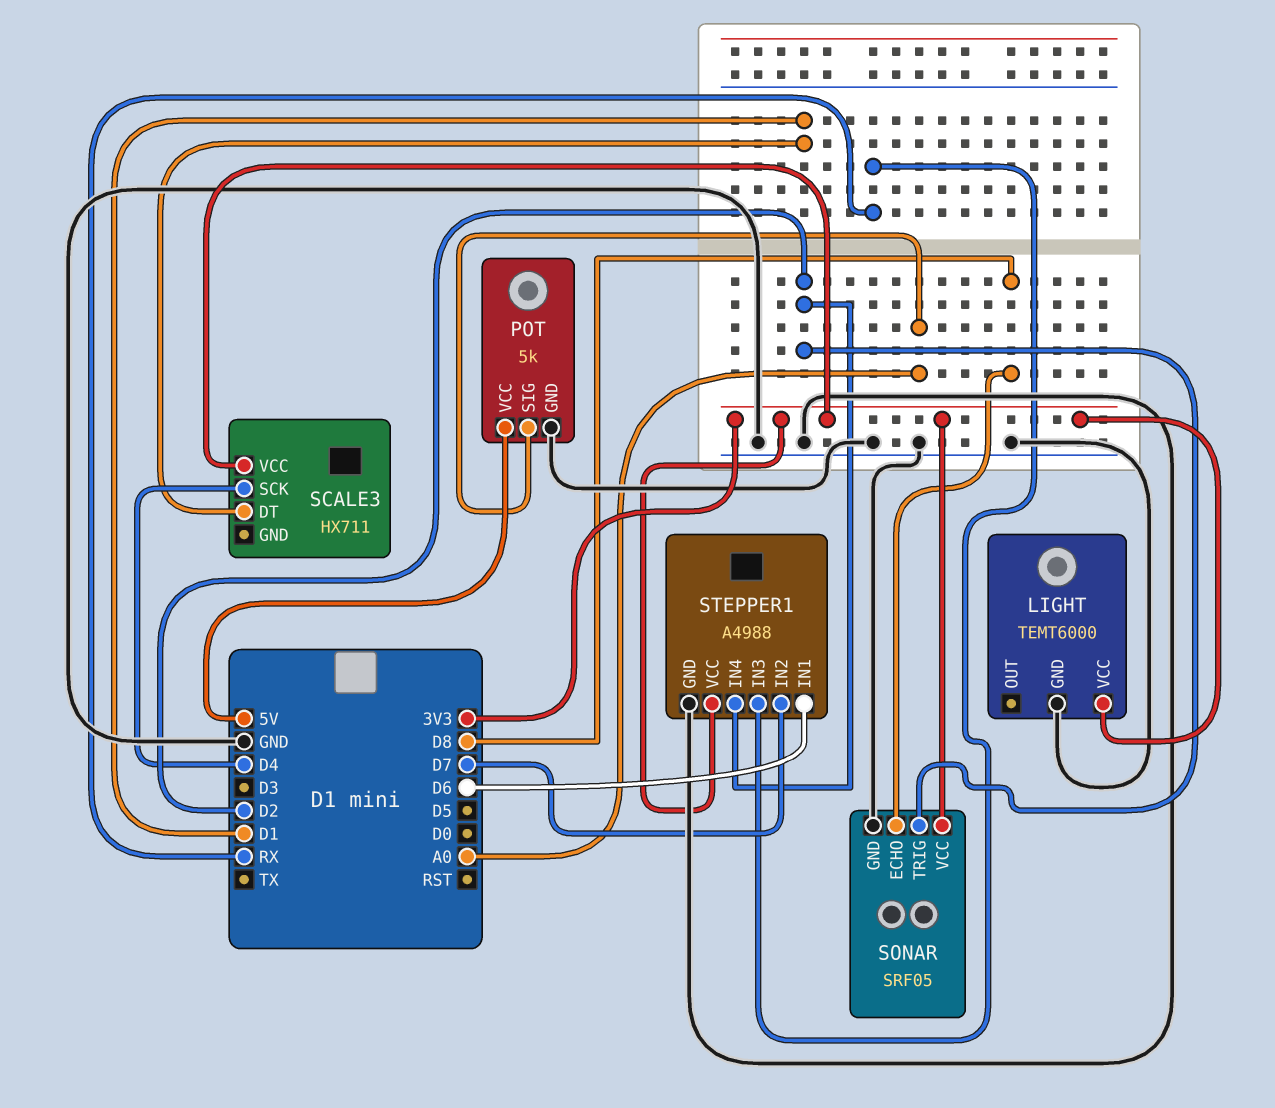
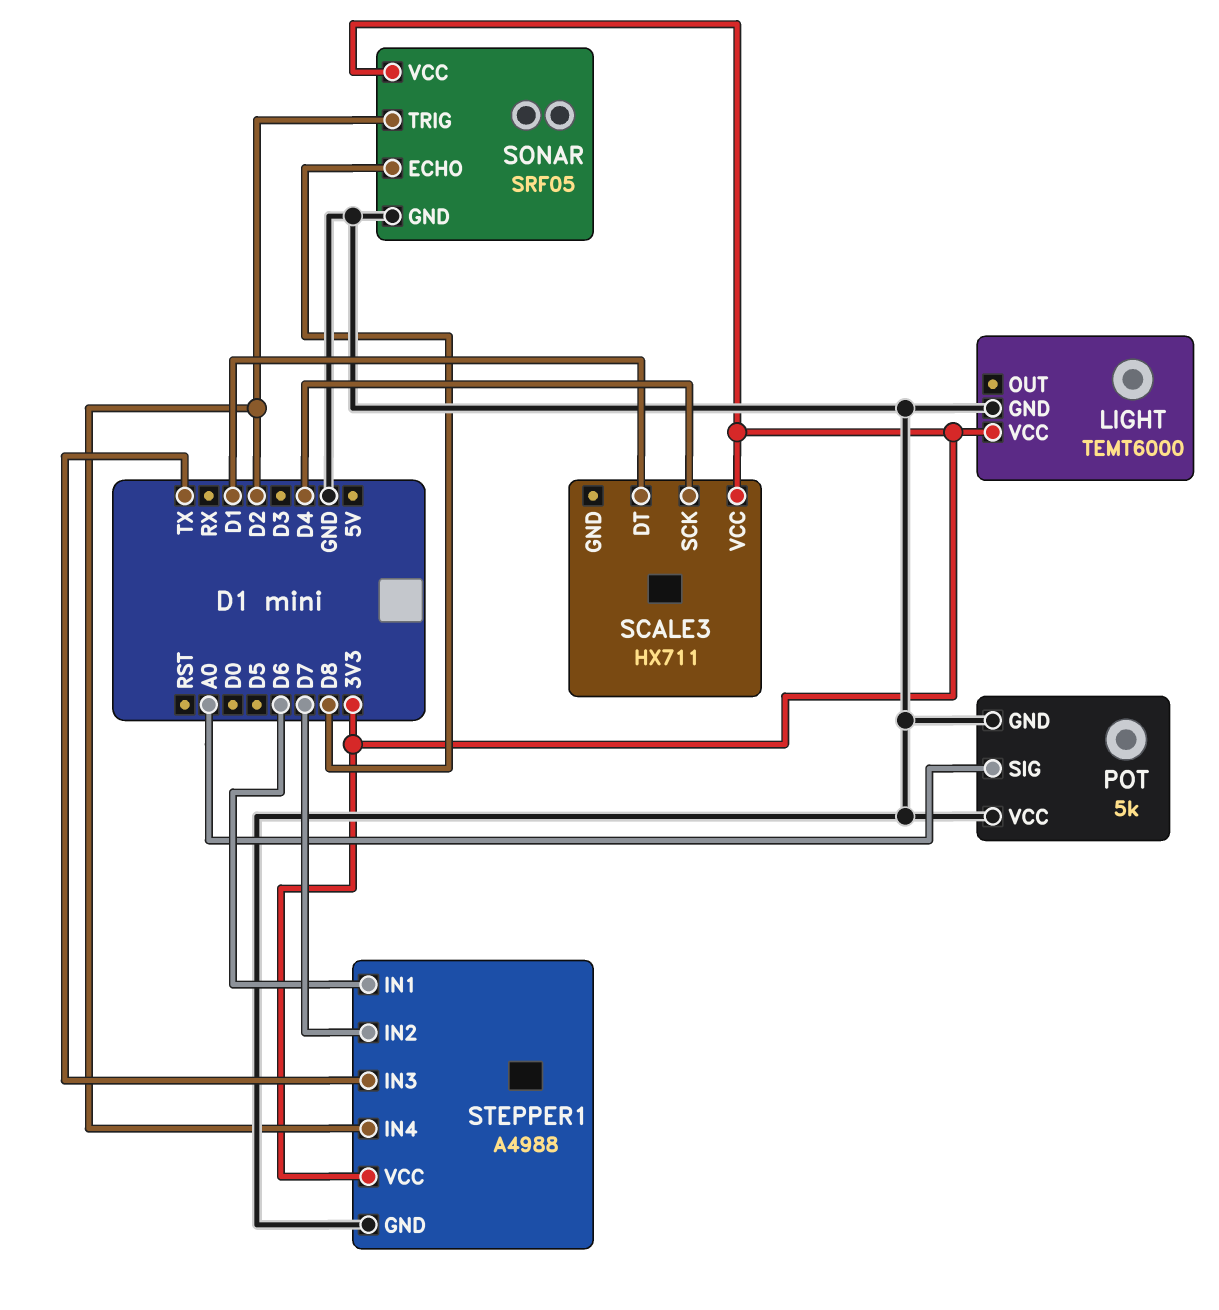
POT pin VCC: 5V -> GND
STEPPER1 pin IN3: RX -> TX

